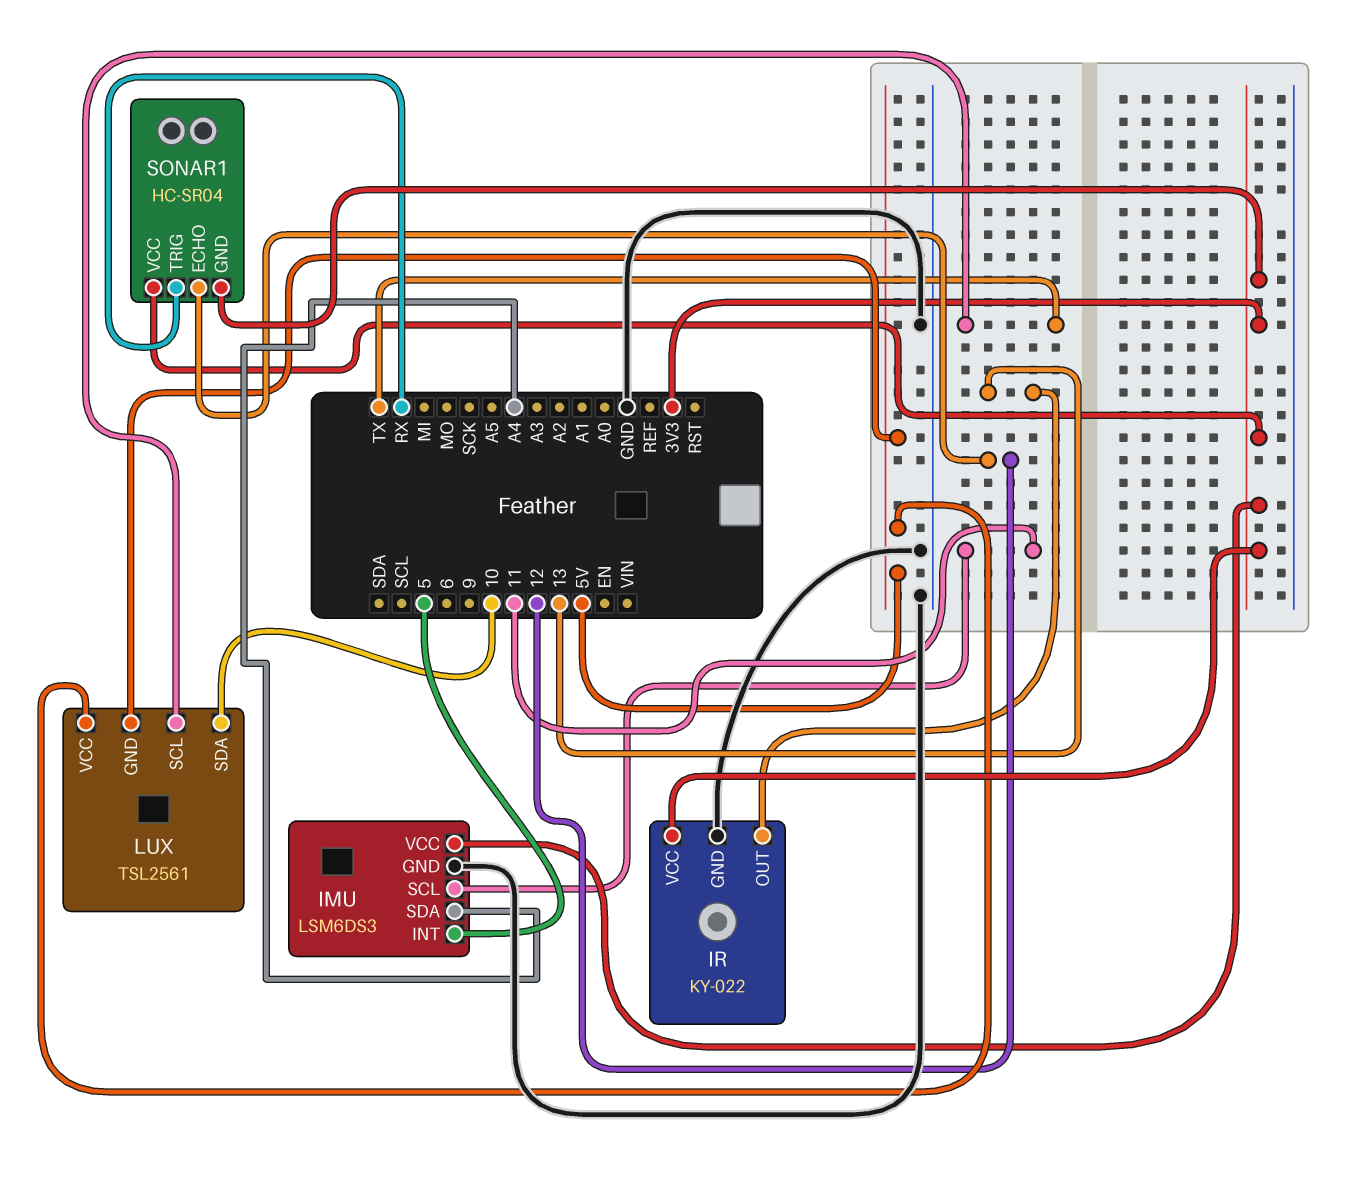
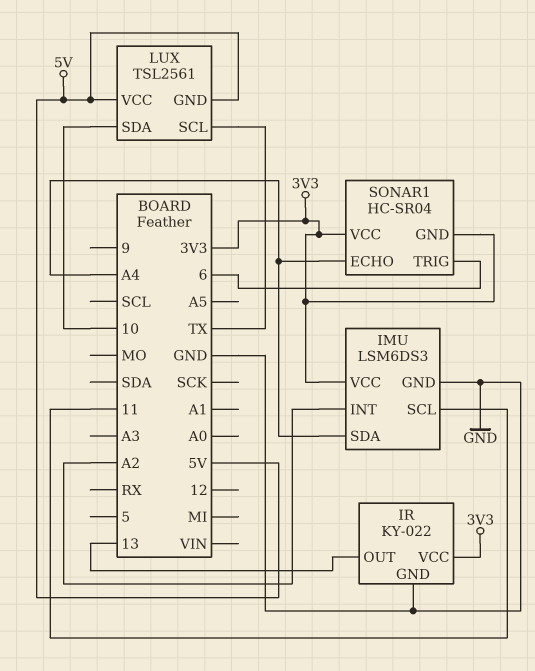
IMU pin INT: 5 -> A2
SONAR1 pin ECHO: 12 -> A4
SONAR1 pin TRIG: RX -> 6

